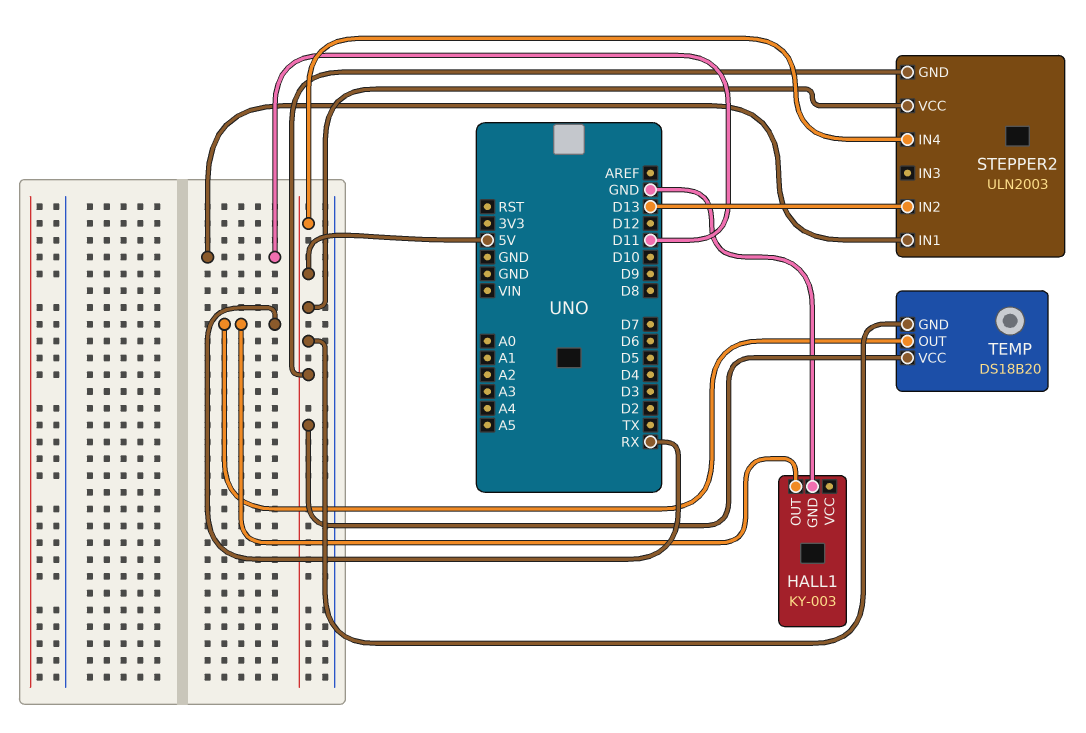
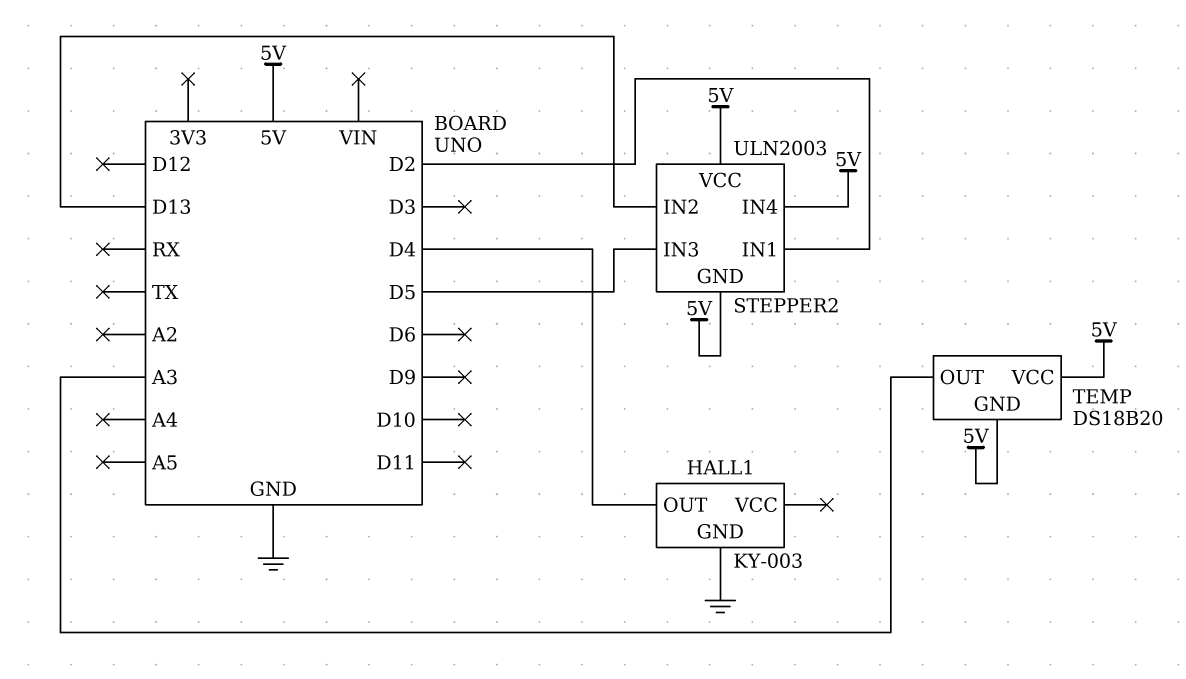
HALL1 pin OUT: RX -> D4
STEPPER2 pin IN1: D11 -> D2
STEPPER2 pin IN3: none -> D5
TEMP pin OUT: RX -> A3

